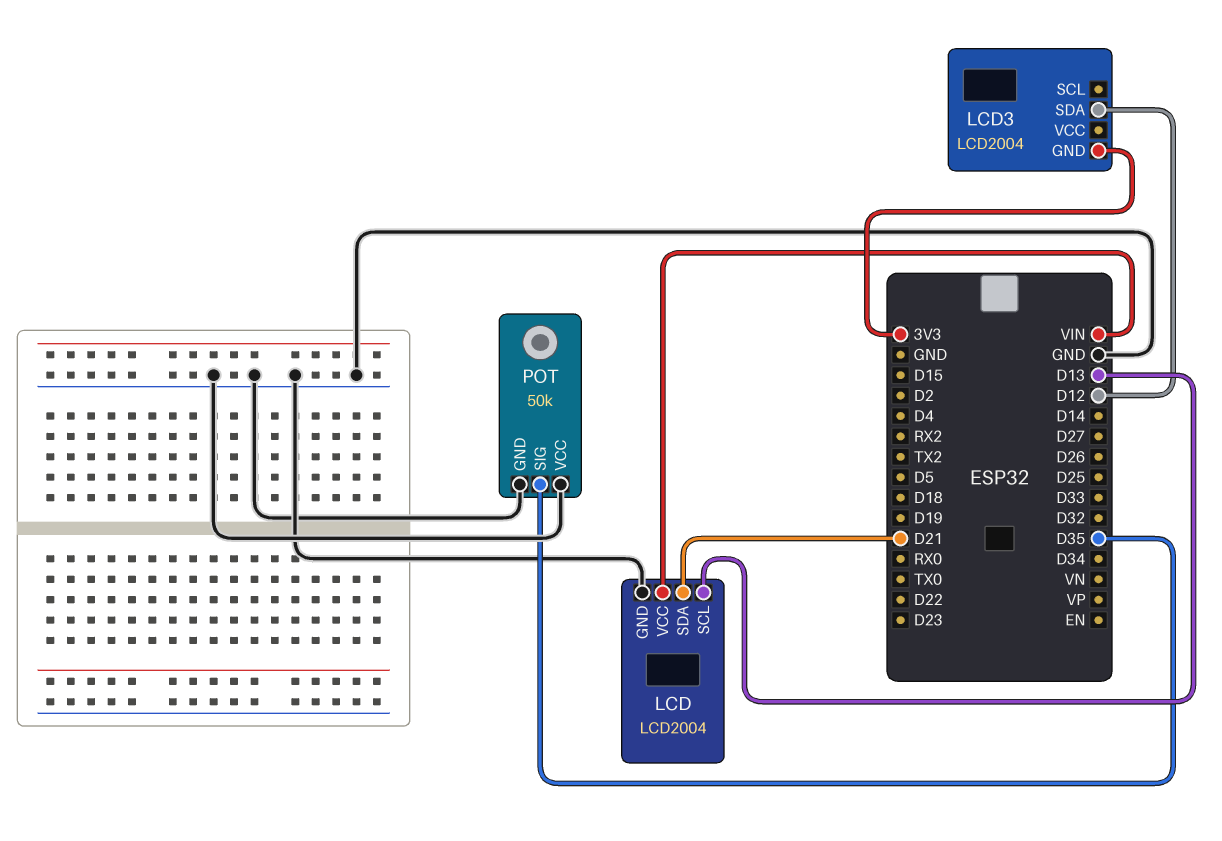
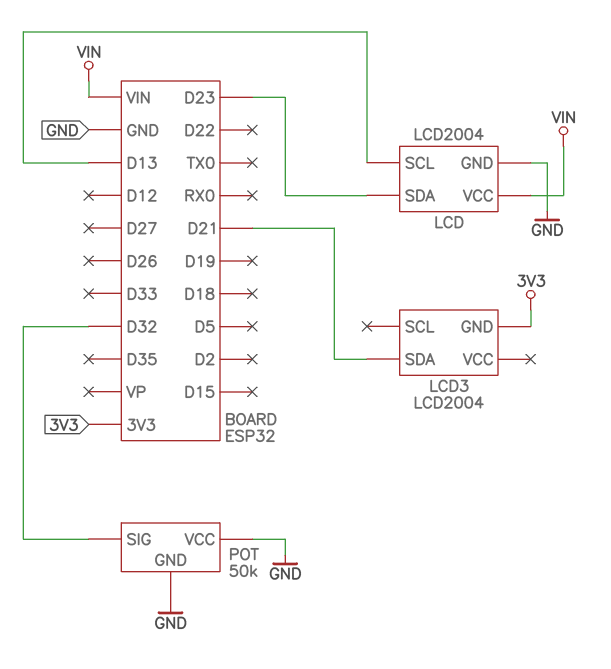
LCD pin SDA: D21 -> D23
LCD3 pin SDA: D12 -> D21
POT pin SIG: D35 -> D32

